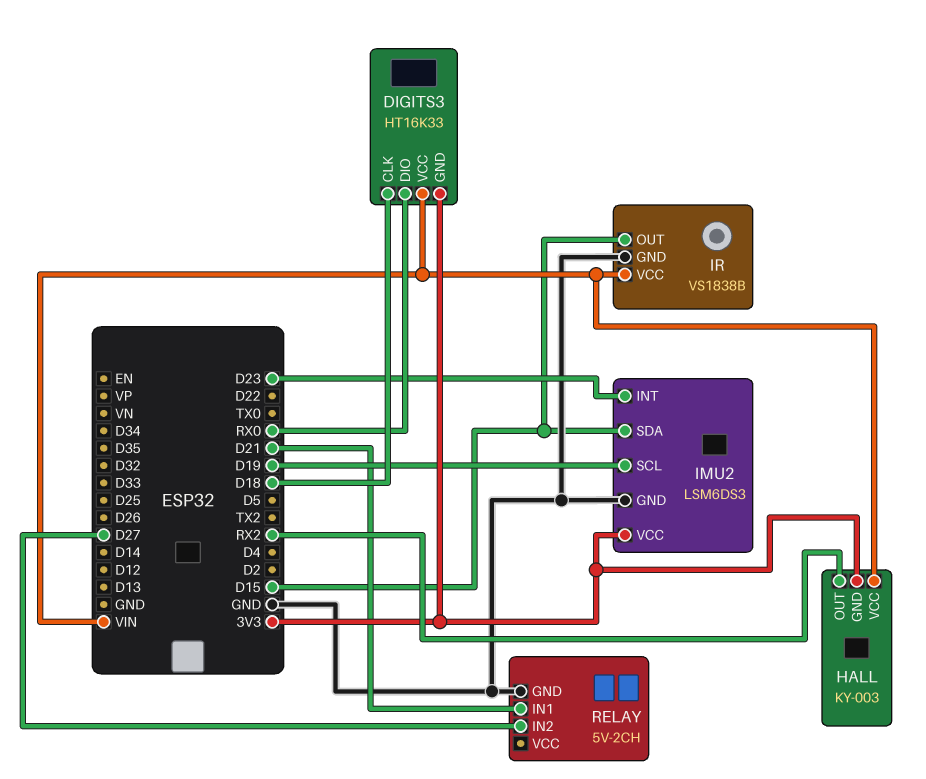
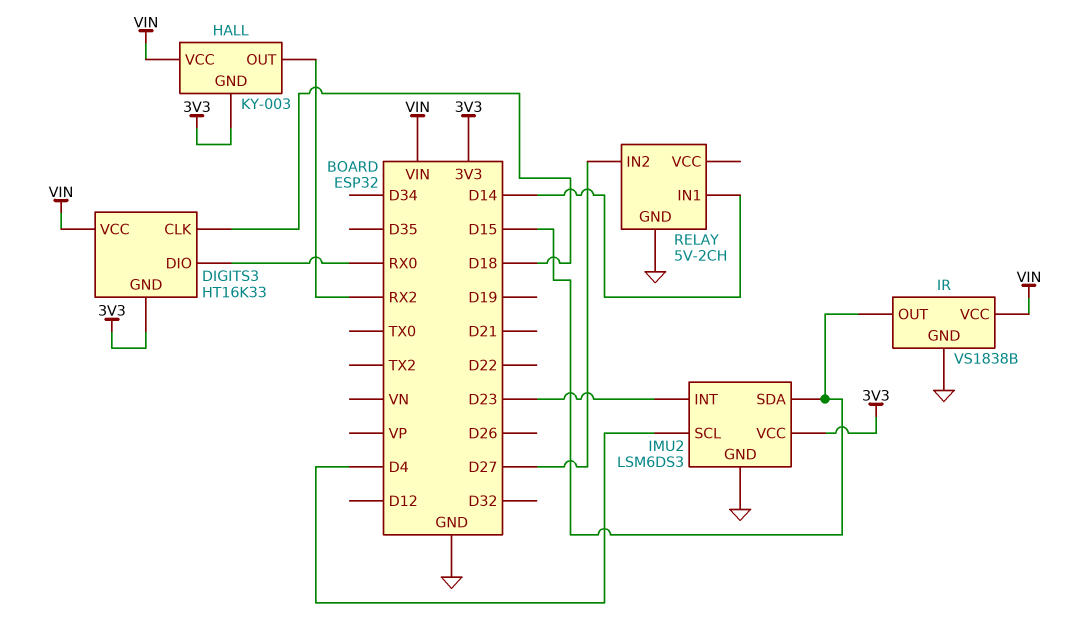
IMU2 pin SCL: D19 -> D4
RELAY pin IN1: D21 -> D14

